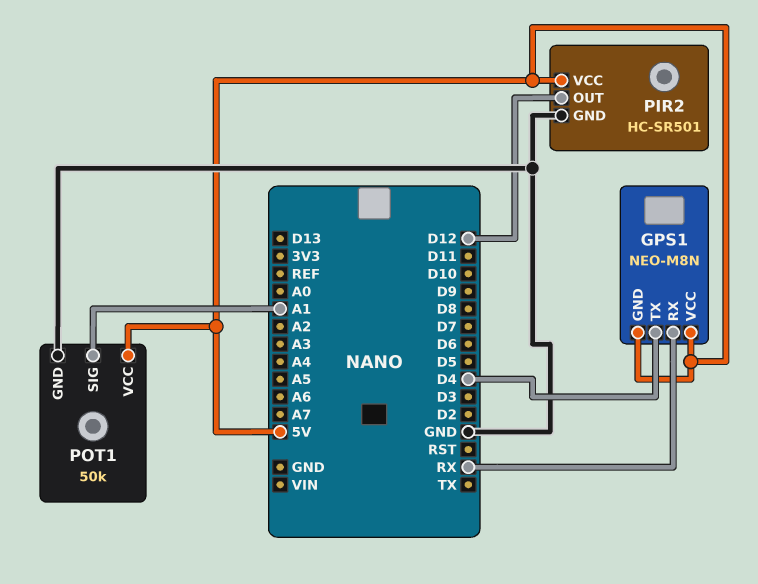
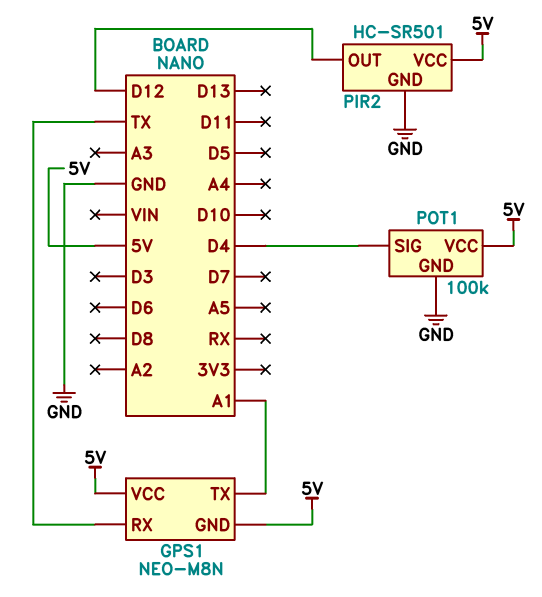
GPS1 pin RX: RX -> TX
GPS1 pin TX: D4 -> A1
POT1: 50k -> 100k
POT1 pin SIG: A1 -> D4

